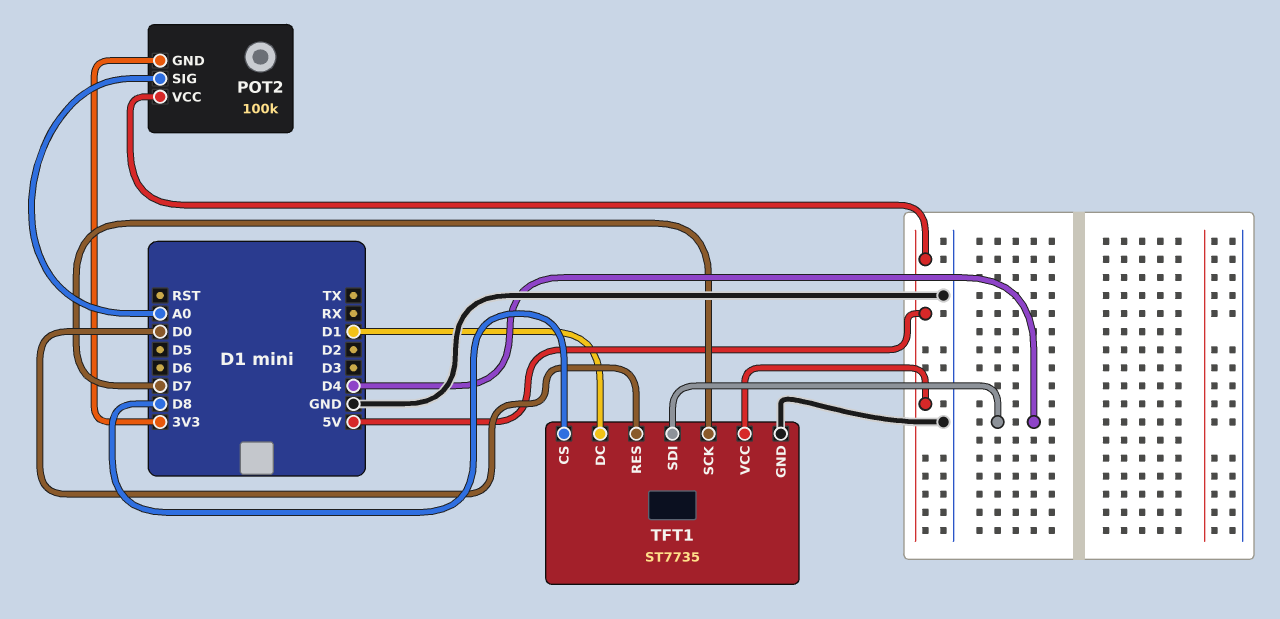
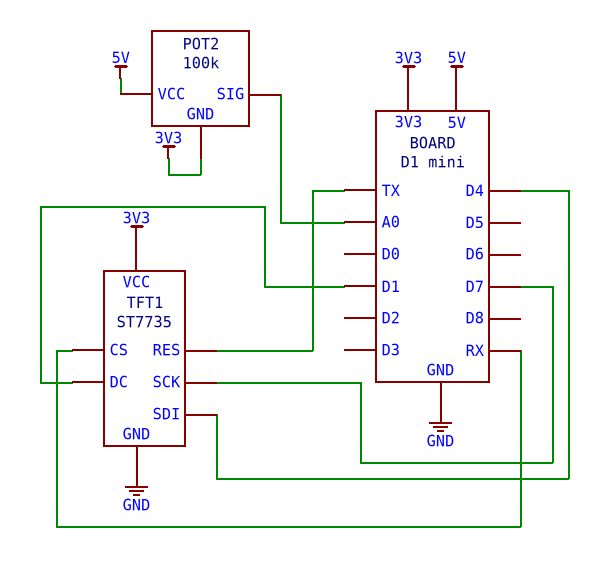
TFT1 pin CS: D8 -> RX
TFT1 pin RES: D0 -> TX
TFT1 pin VCC: 5V -> 3V3

